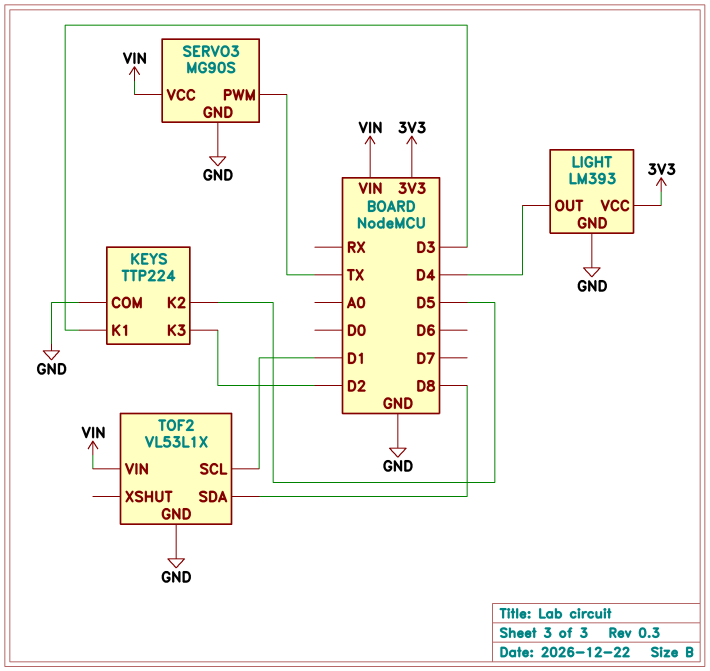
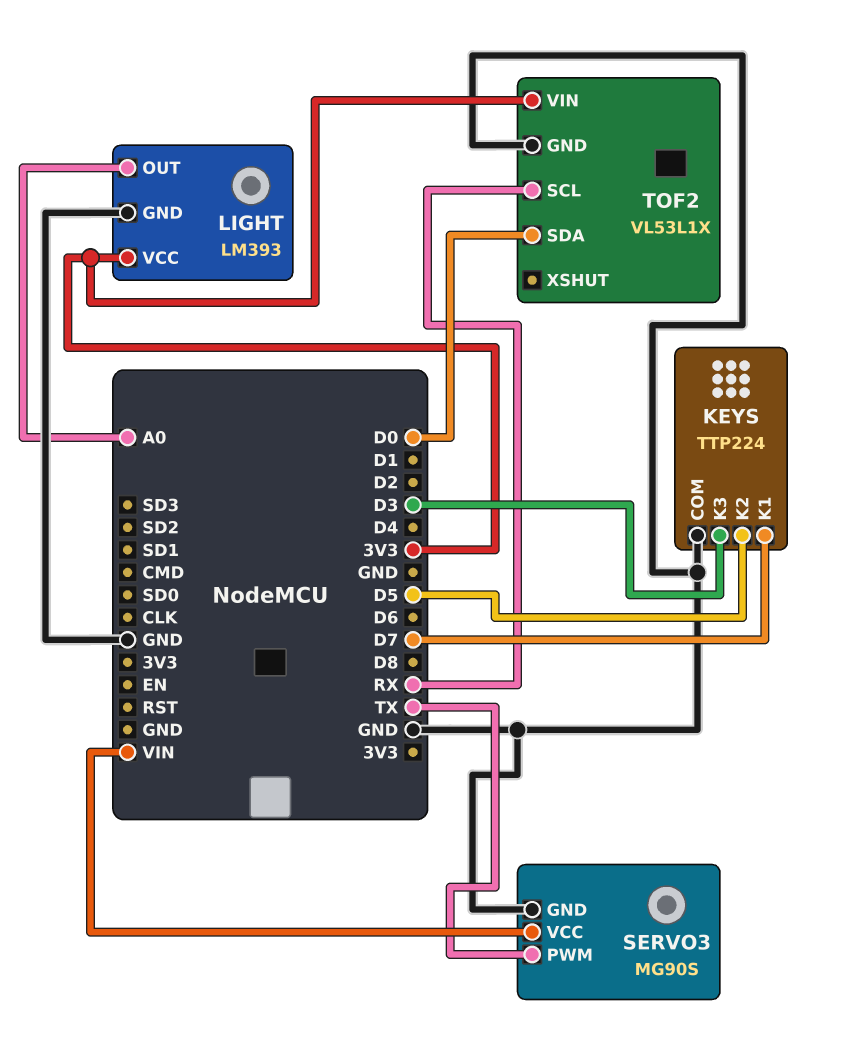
KEYS pin K1: D3 -> D7
KEYS pin K3: D2 -> D3
LIGHT pin OUT: D4 -> A0
TOF2 pin SCL: D1 -> RX
TOF2 pin SDA: D8 -> D0
TOF2 pin VIN: VIN -> 3V3

